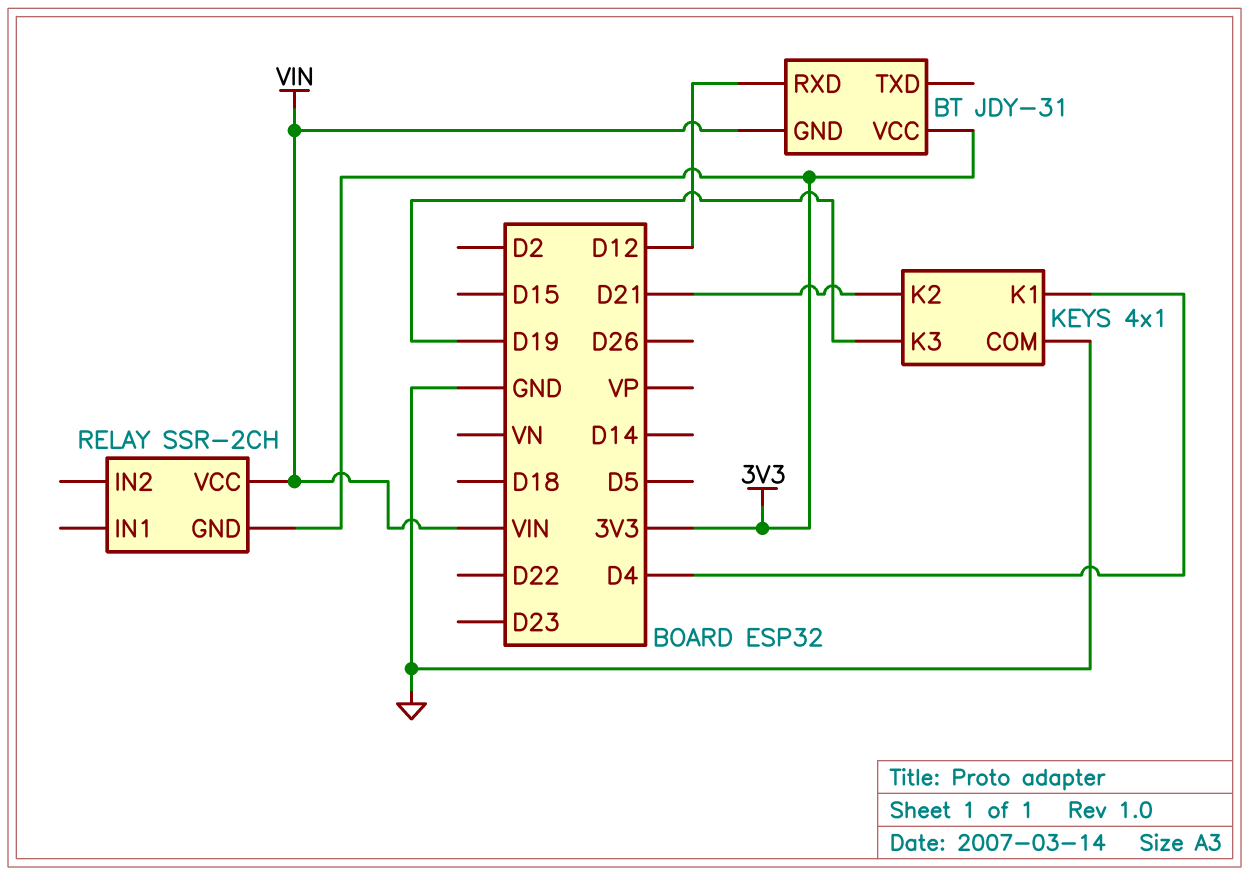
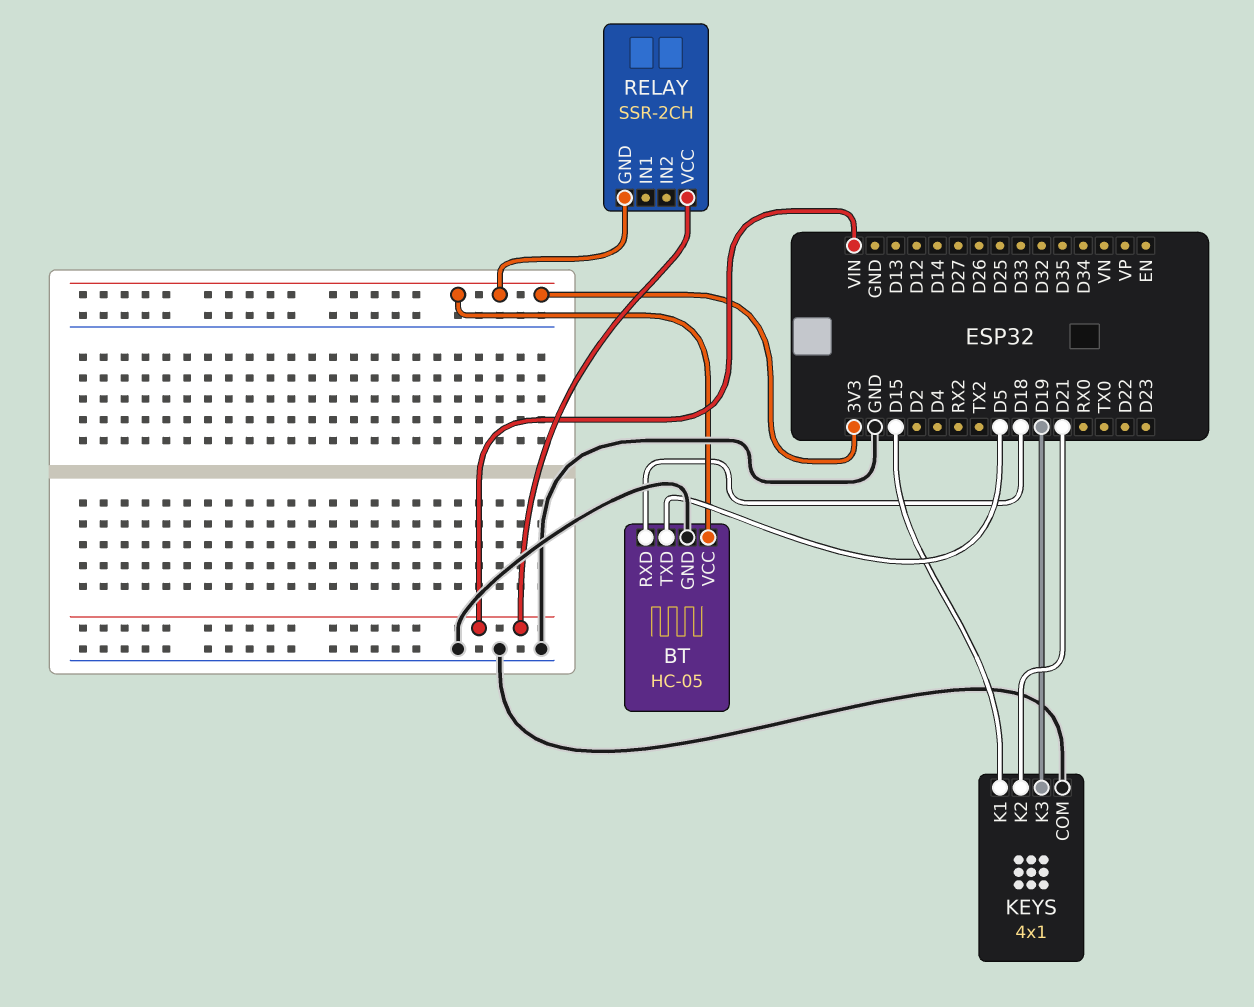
BT: JDY-31 -> HC-05
BT pin GND: VIN -> GND
BT pin RXD: D12 -> D18
BT pin TXD: none -> D5
KEYS pin K1: D4 -> D15

